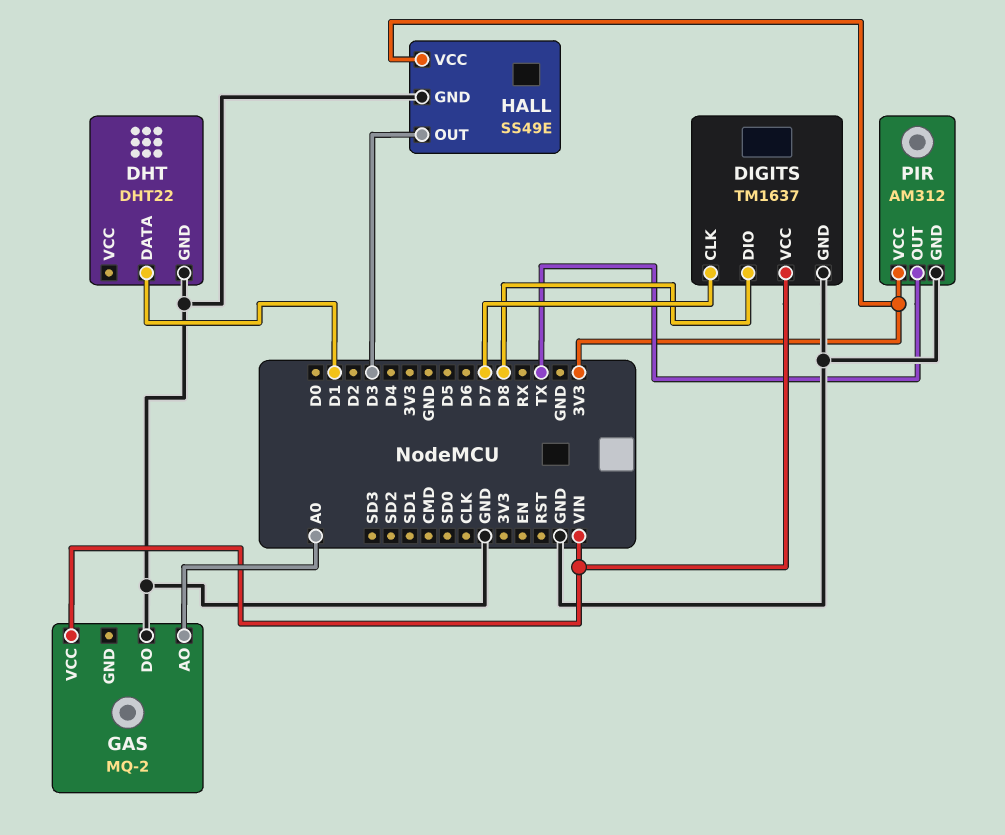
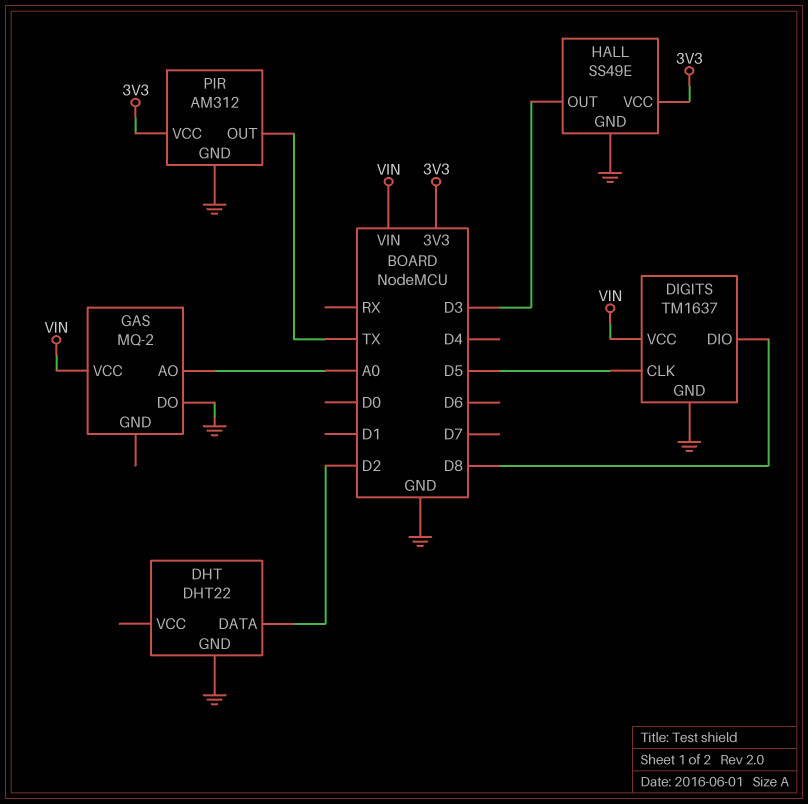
DHT pin DATA: D1 -> D2
DIGITS pin CLK: D7 -> D5

